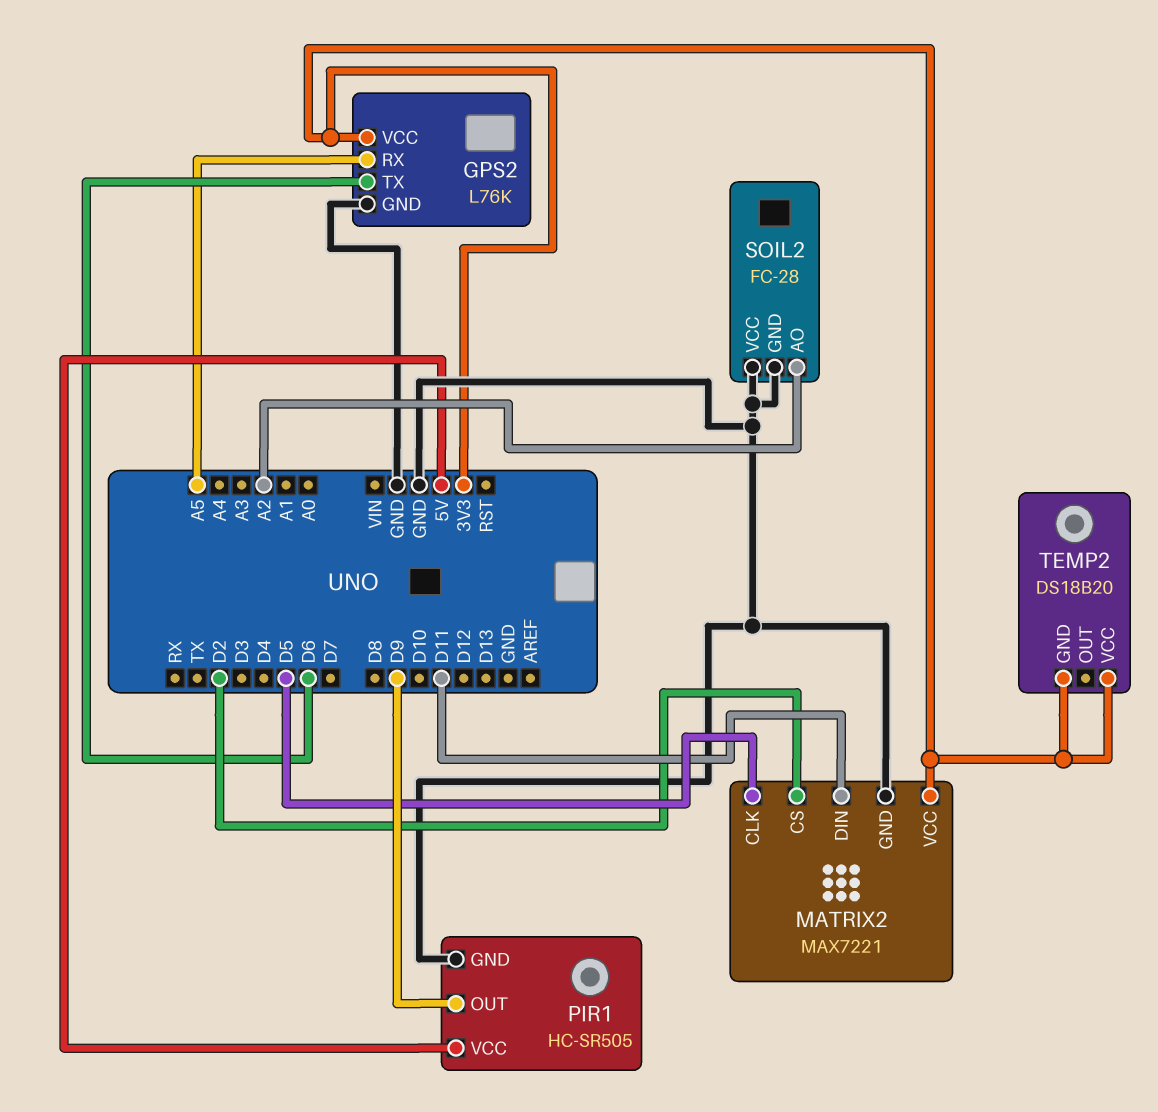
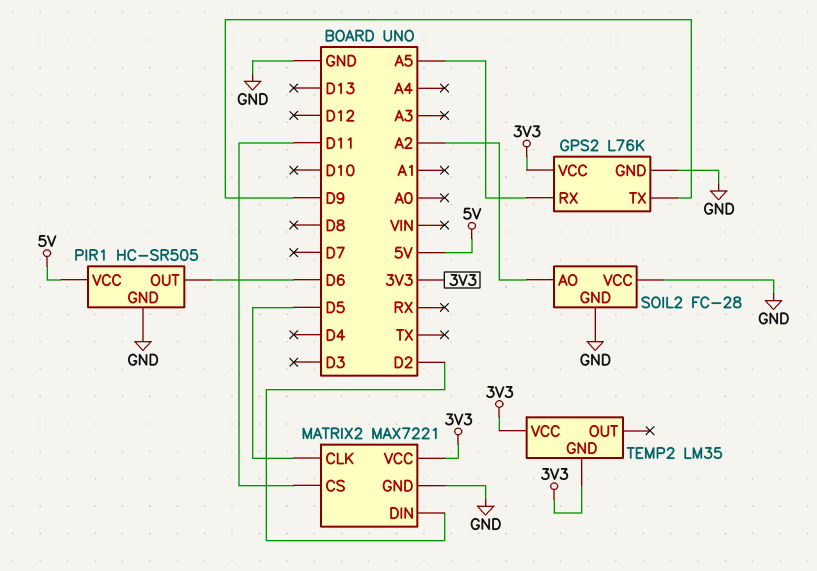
GPS2 pin TX: D6 -> D9
MATRIX2 pin CS: D2 -> D11
MATRIX2 pin DIN: D11 -> D2
PIR1 pin OUT: D9 -> D6
TEMP2: DS18B20 -> LM35

